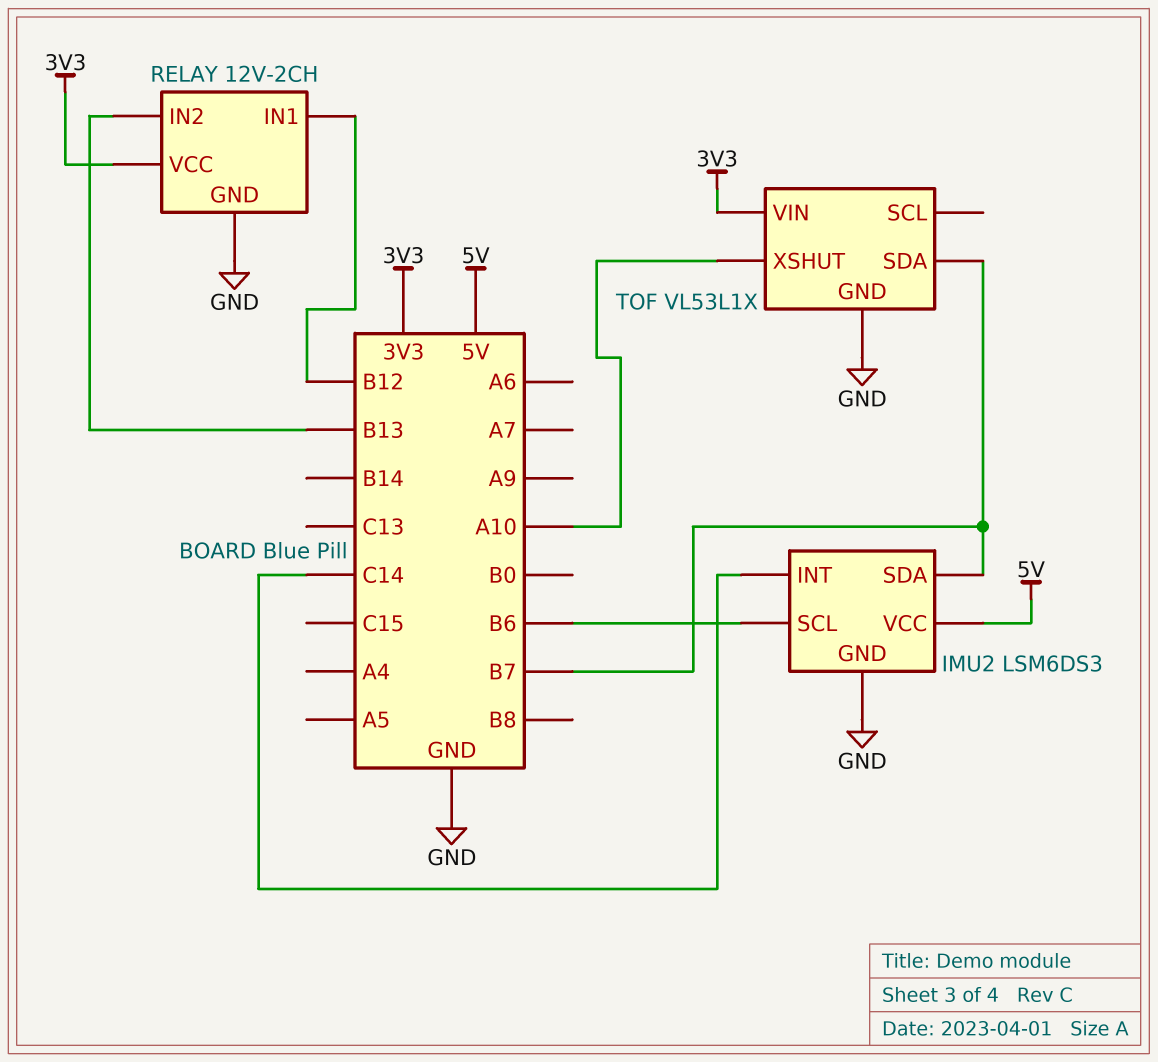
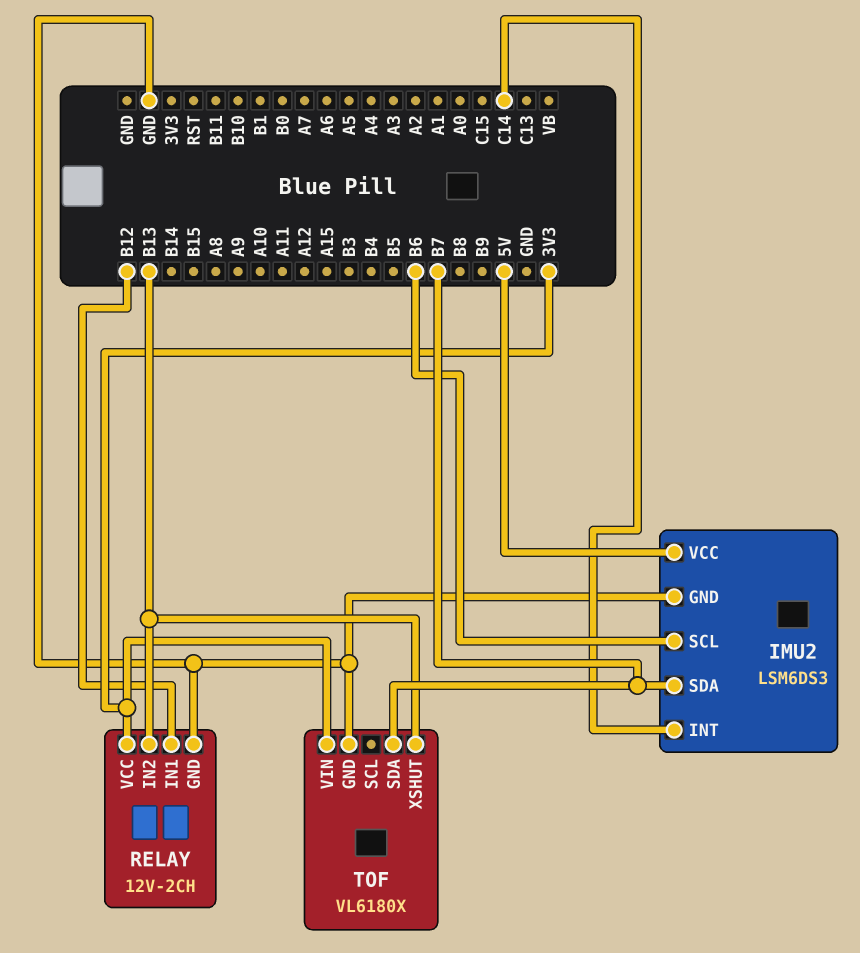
TOF: VL53L1X -> VL6180X
TOF pin XSHUT: A10 -> B13

